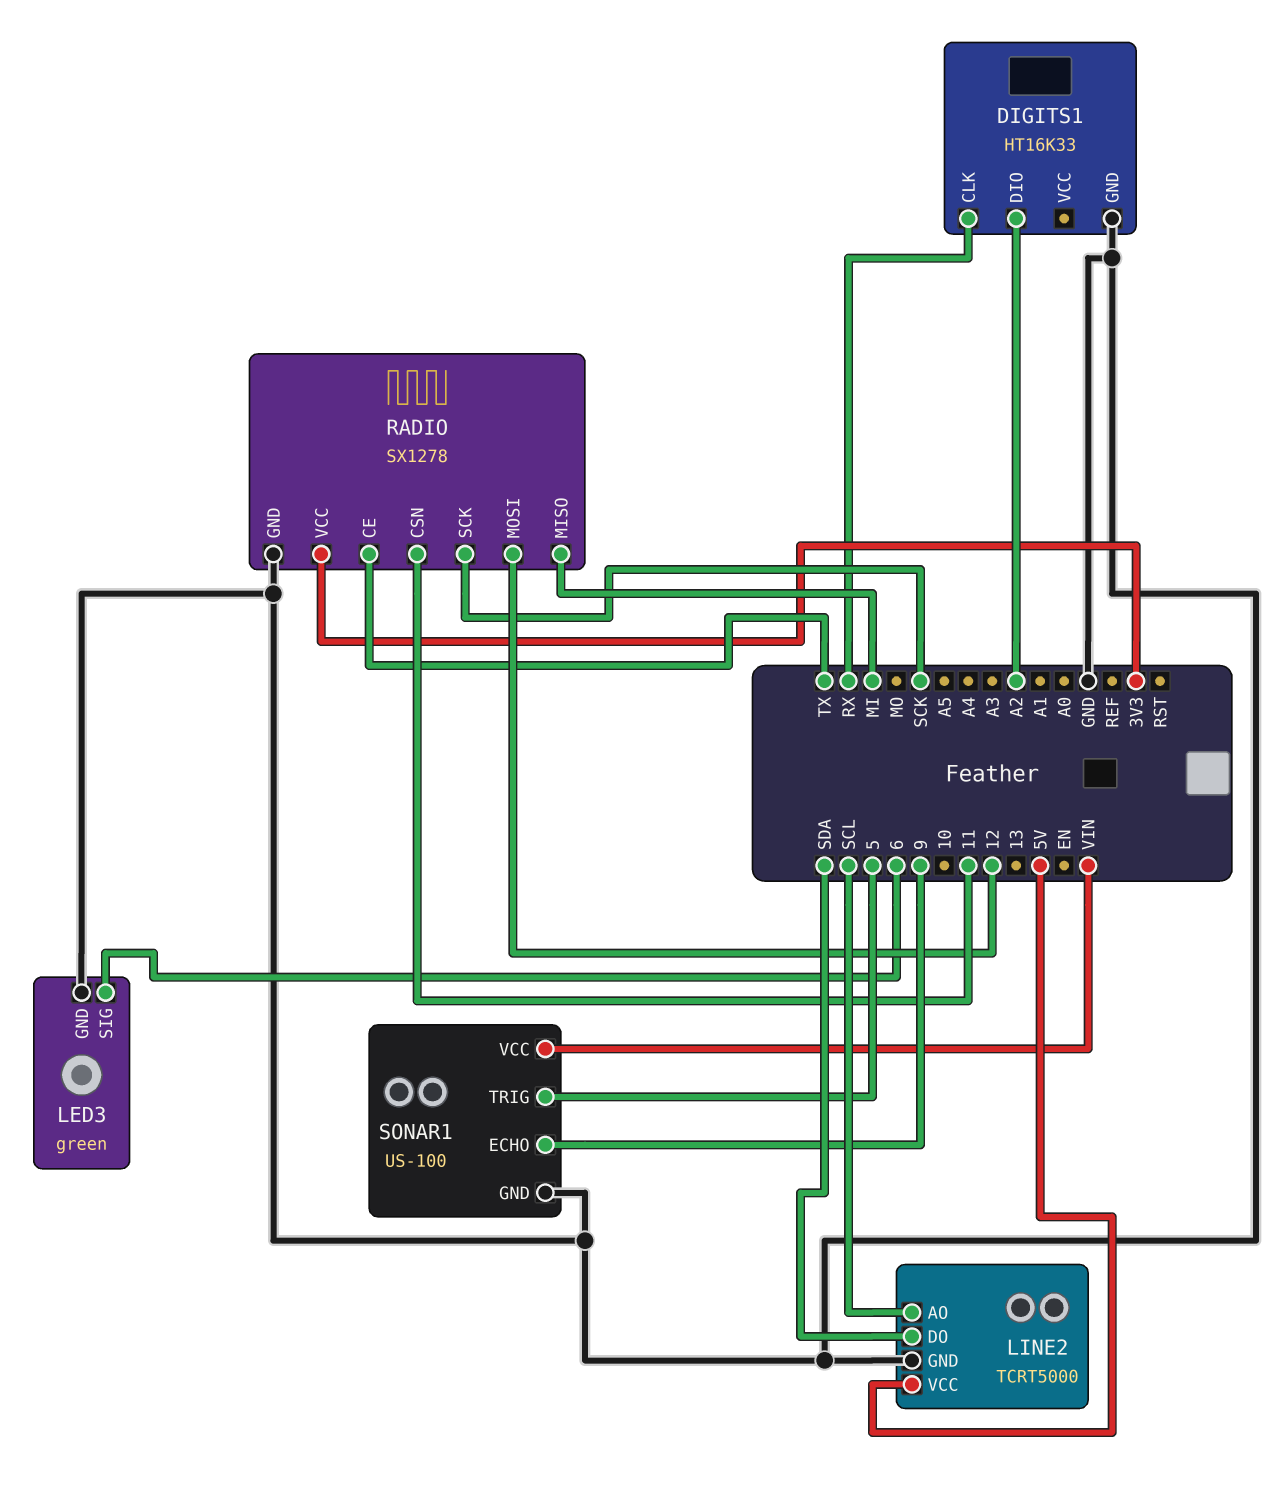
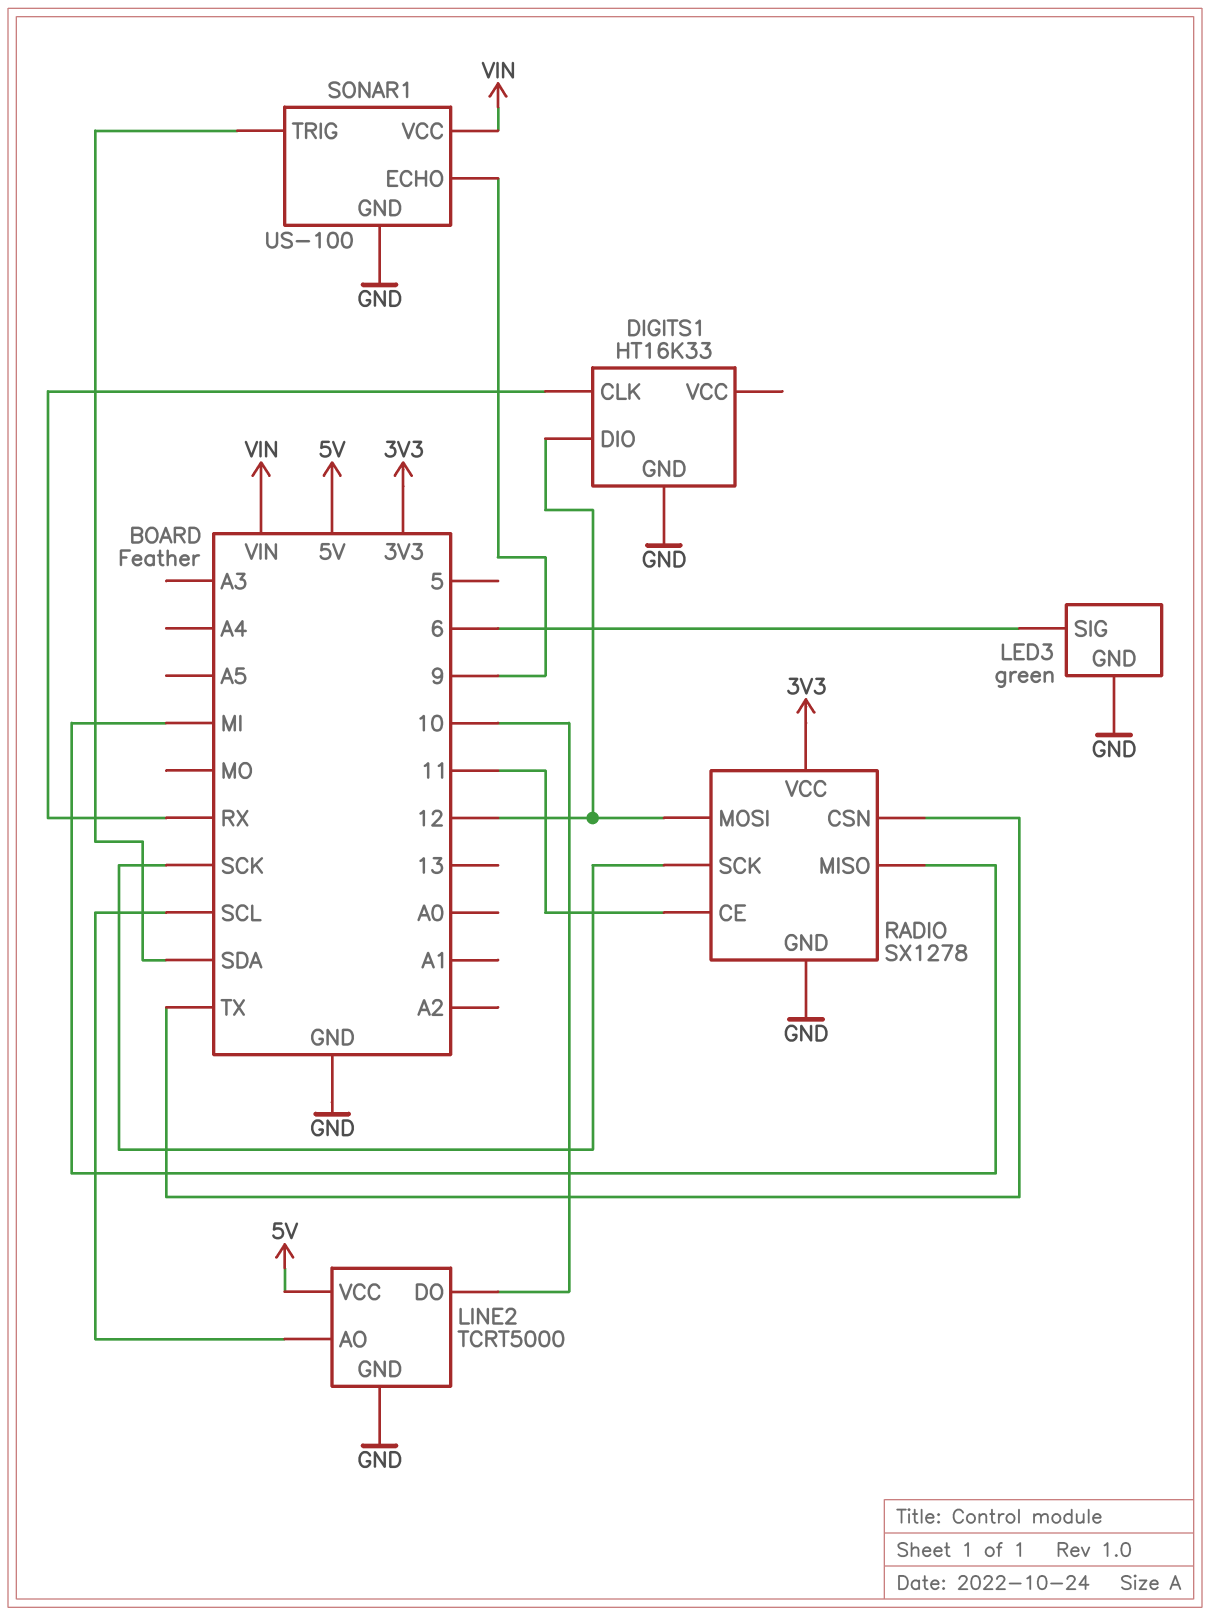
DIGITS1 pin DIO: A2 -> 12
LINE2 pin DO: SDA -> 10
RADIO pin CE: TX -> 11
RADIO pin CSN: 11 -> TX
SONAR1 pin TRIG: 5 -> SDA

